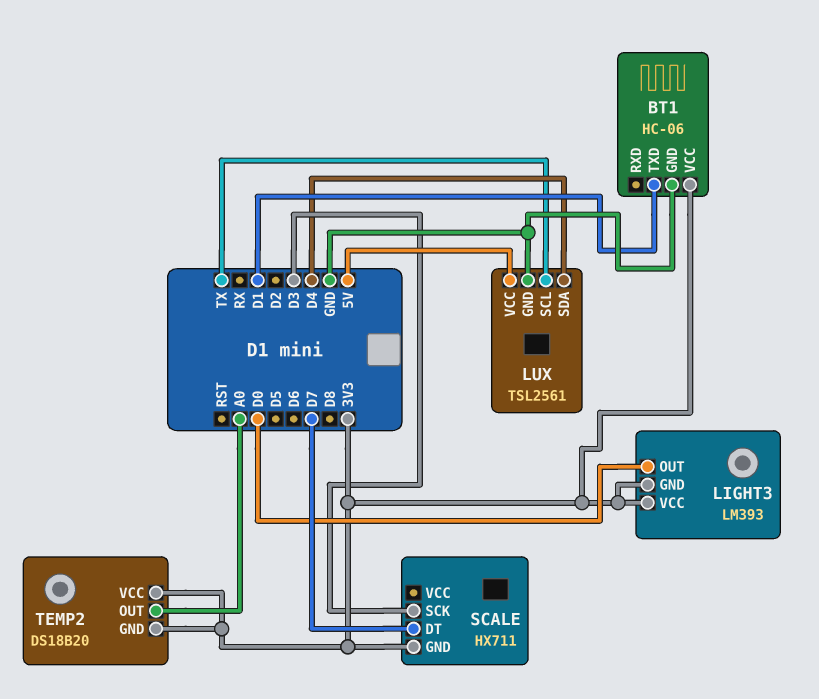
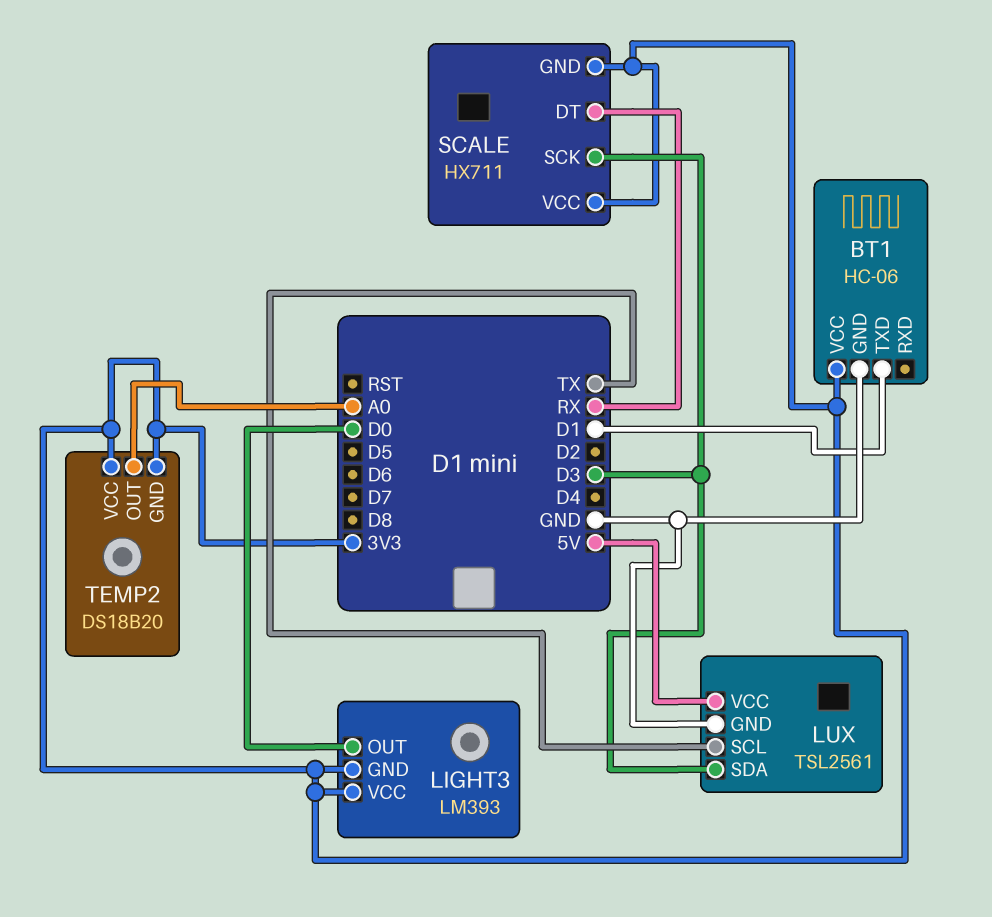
LUX pin SDA: D4 -> D3
SCALE pin DT: D7 -> RX
SCALE pin VCC: none -> 3V3

